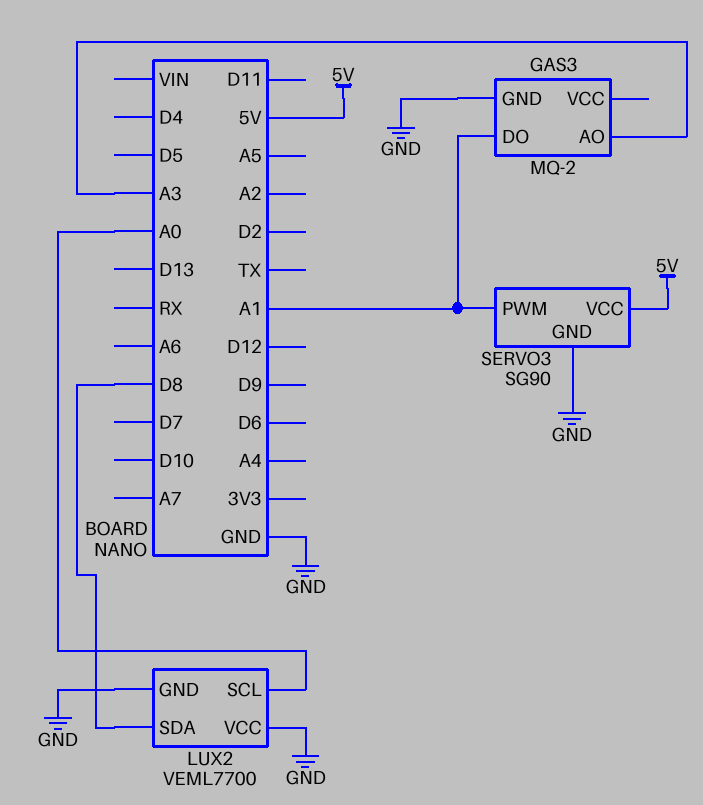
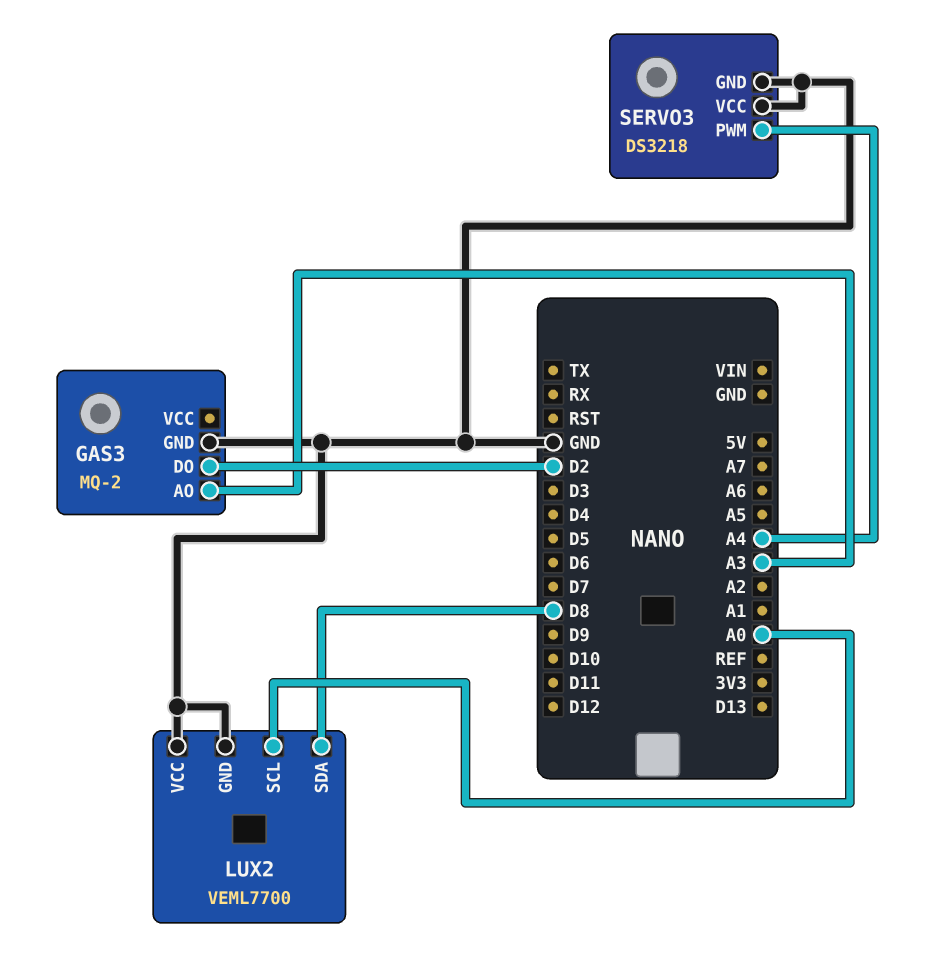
GAS3 pin DO: A1 -> D2
SERVO3: SG90 -> DS3218
SERVO3 pin PWM: A1 -> A4
SERVO3 pin VCC: 5V -> GND

